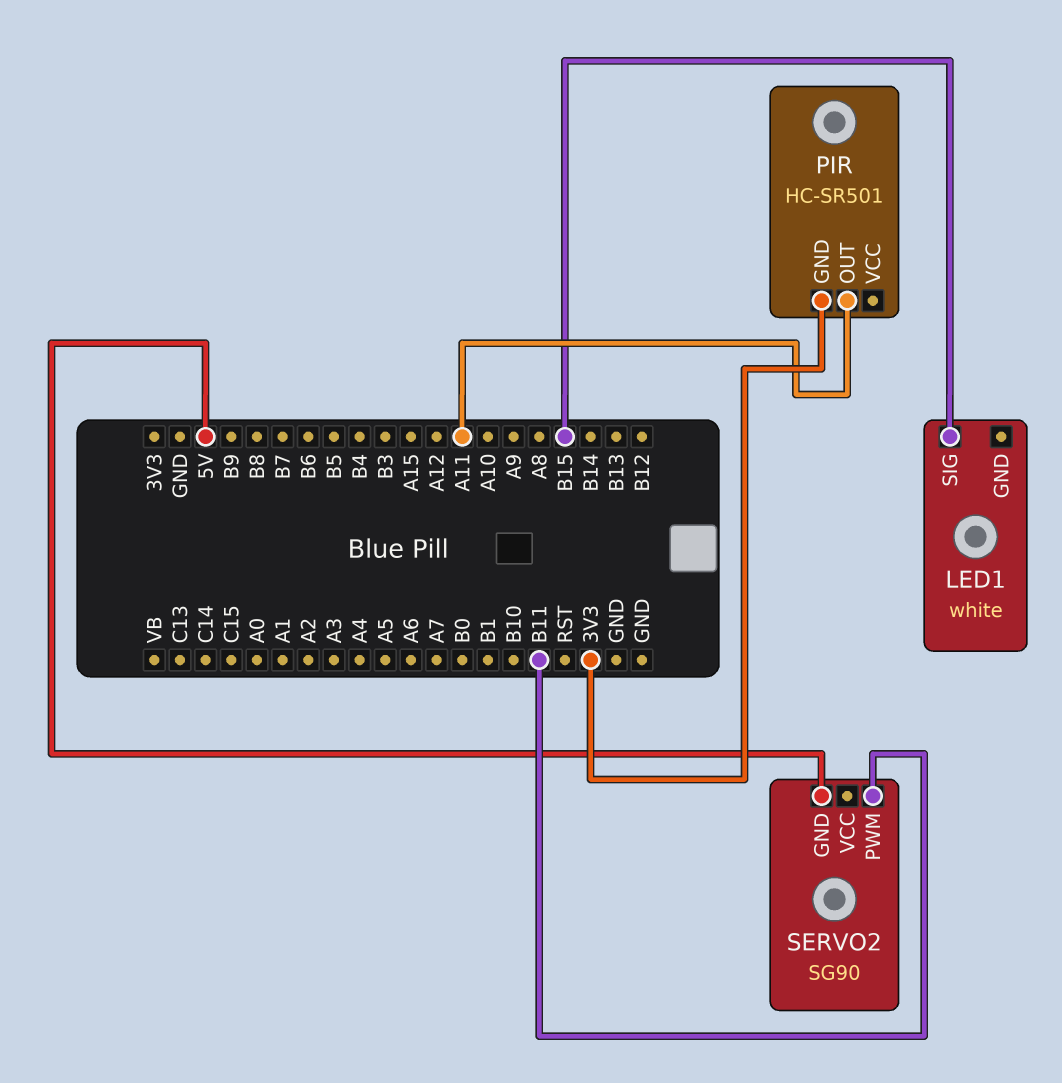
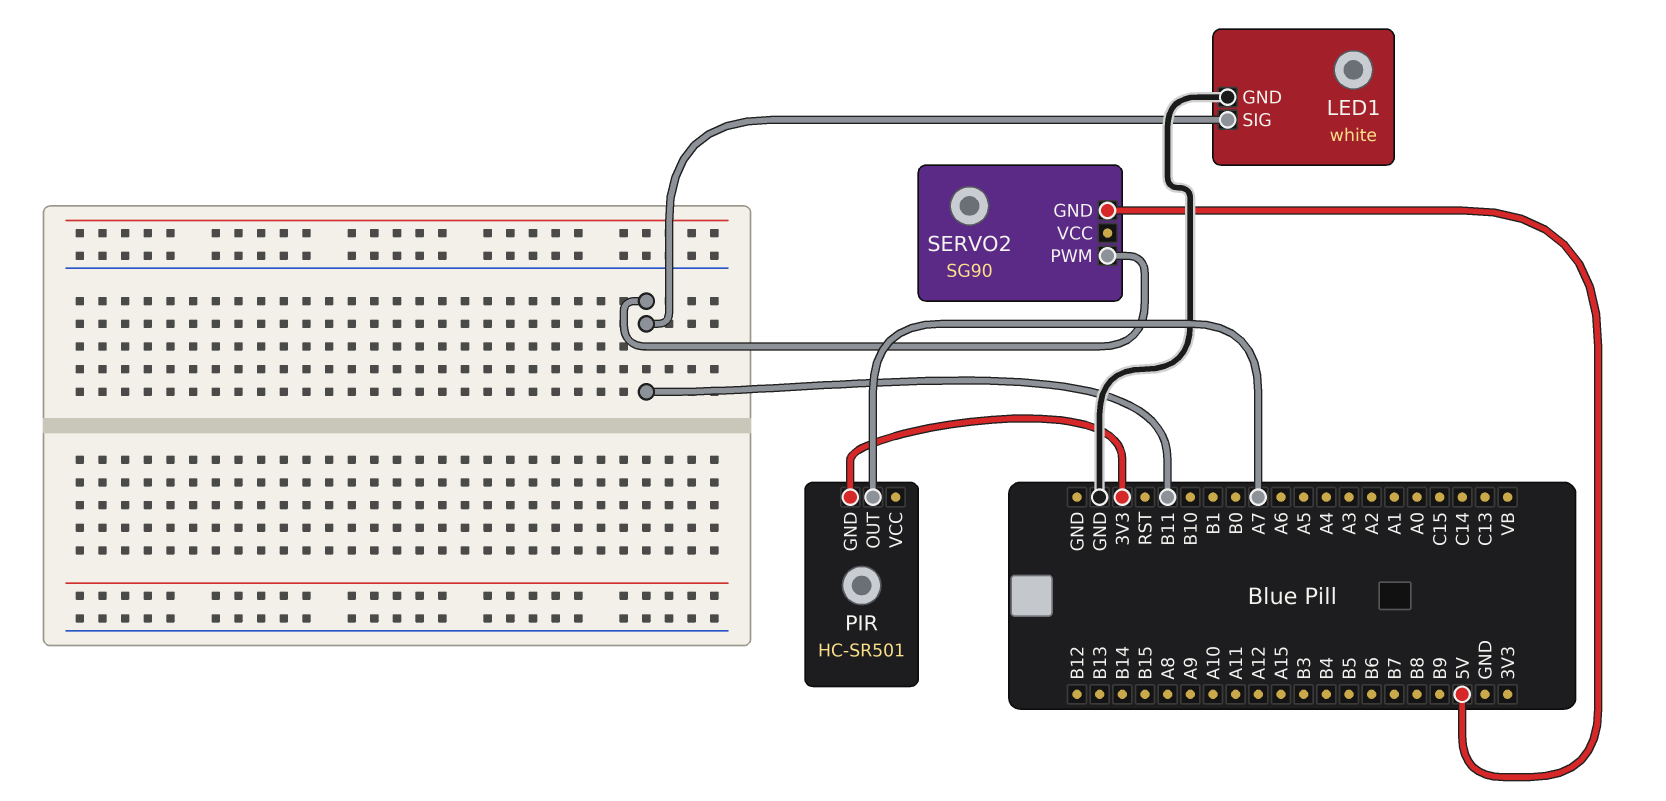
LED1 pin GND: none -> GND
LED1 pin SIG: B15 -> B11
PIR pin OUT: A11 -> A7

